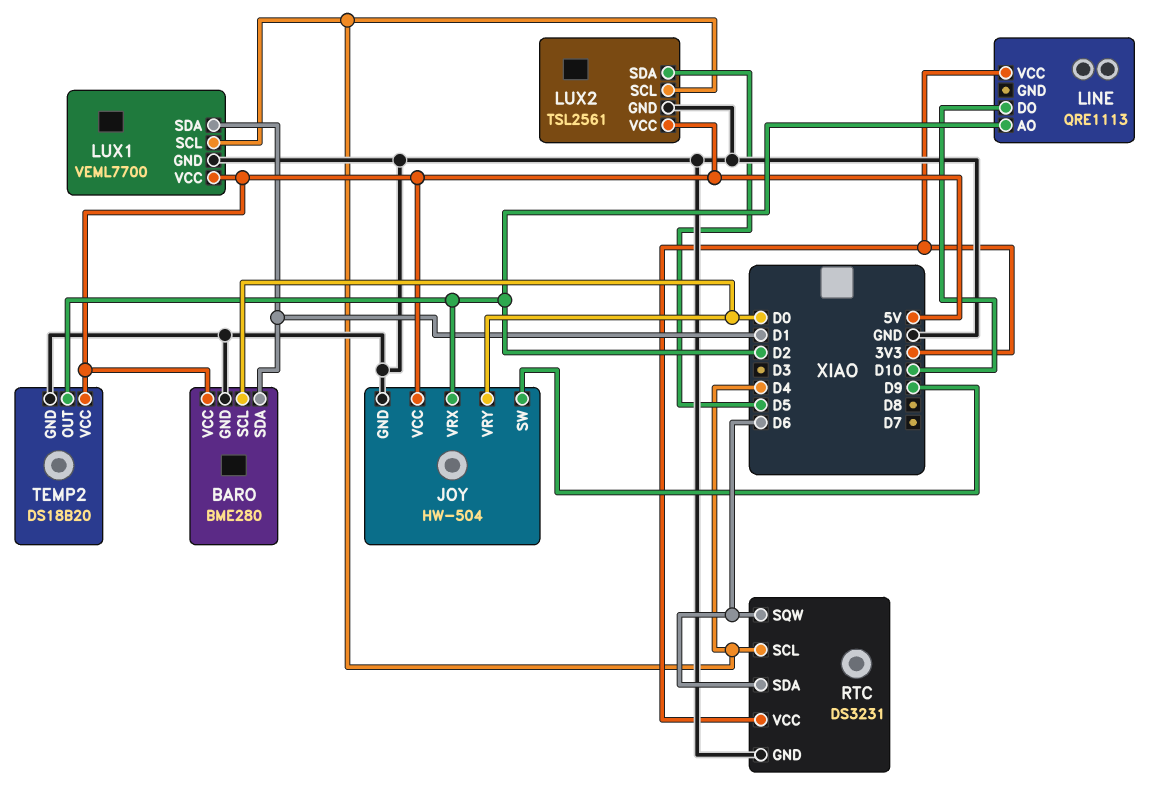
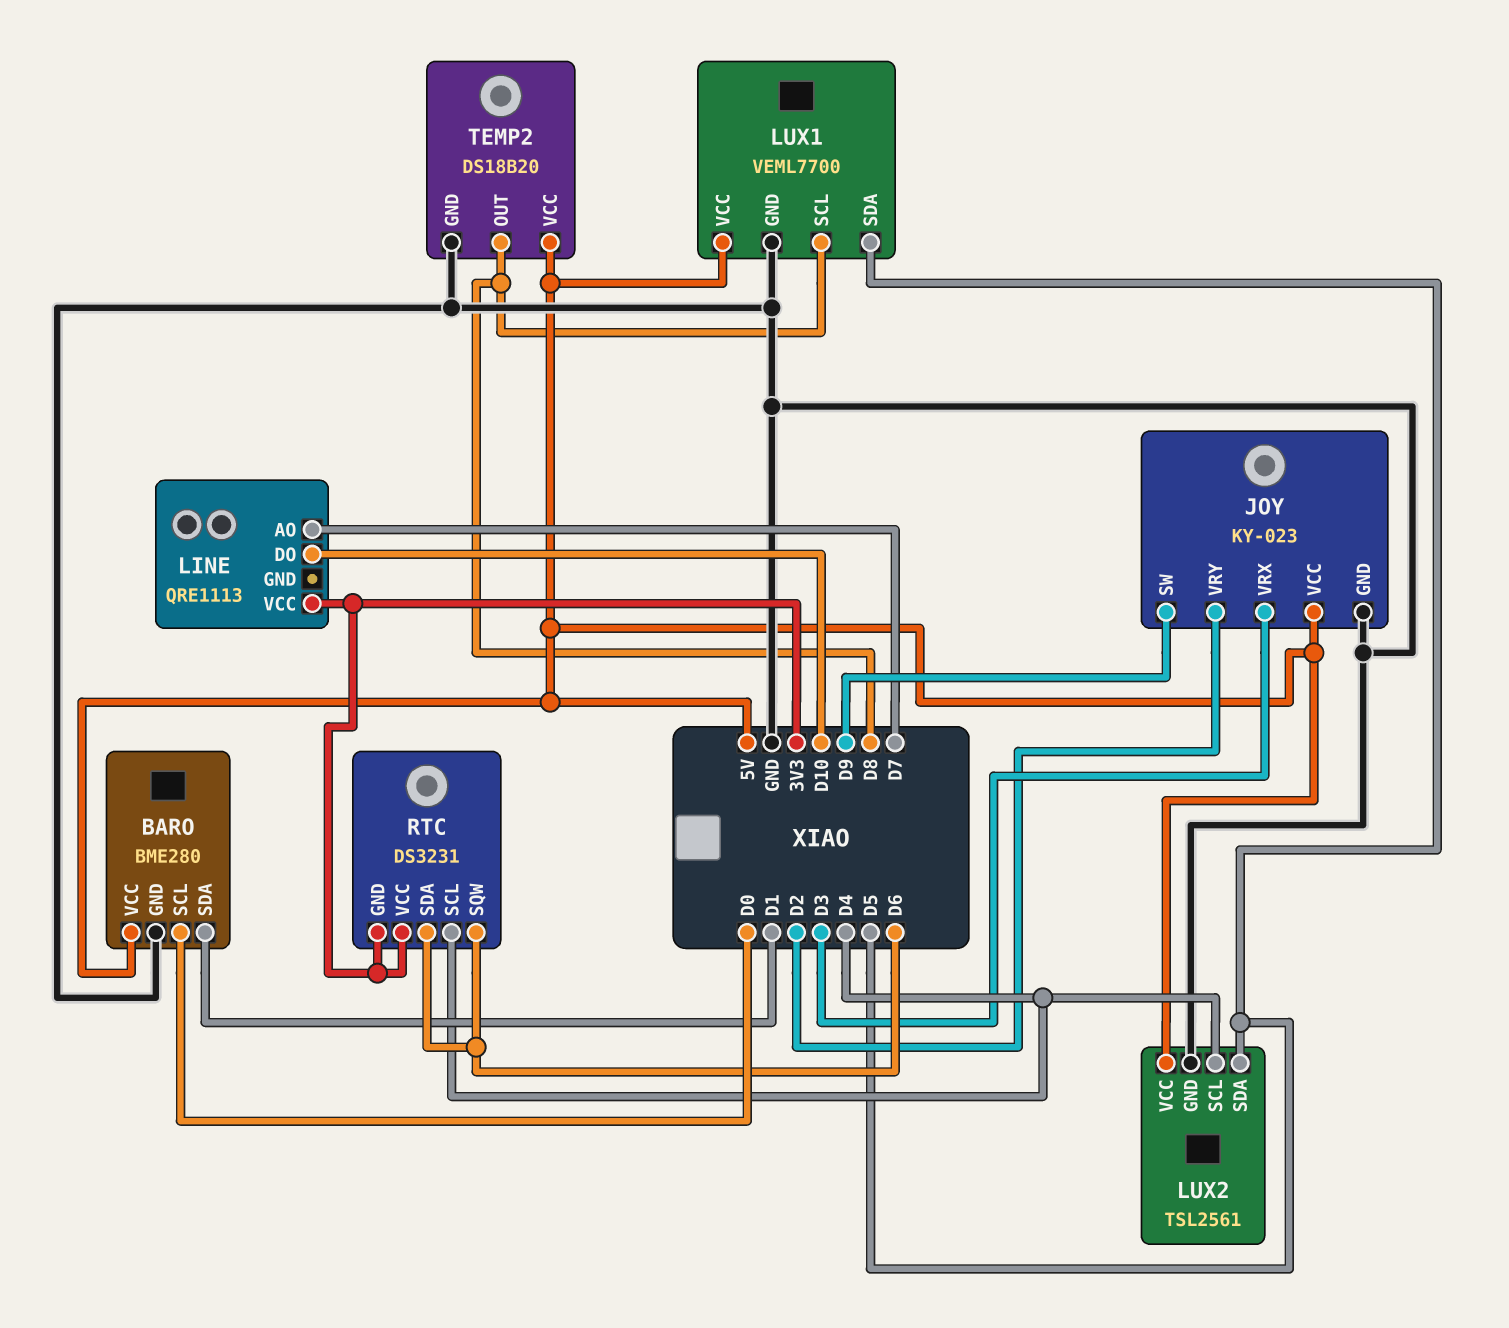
JOY: HW-504 -> KY-023
JOY pin VRX: D2 -> D3
JOY pin VRY: D0 -> D2
LINE pin AO: D2 -> D7
LUX1 pin SCL: D4 -> D8
LUX1 pin SDA: D1 -> D5
RTC pin GND: GND -> 3V3
TEMP2 pin OUT: D2 -> D8

